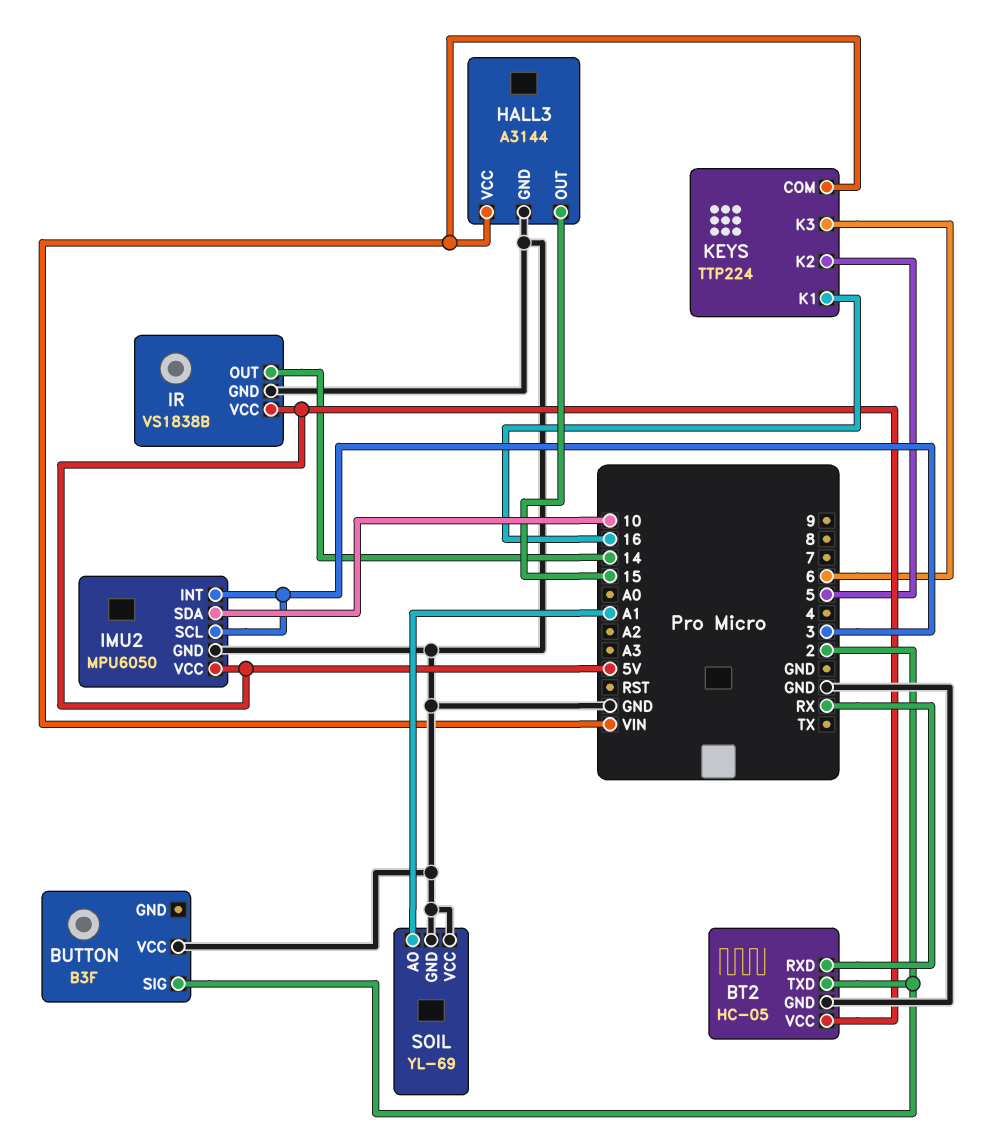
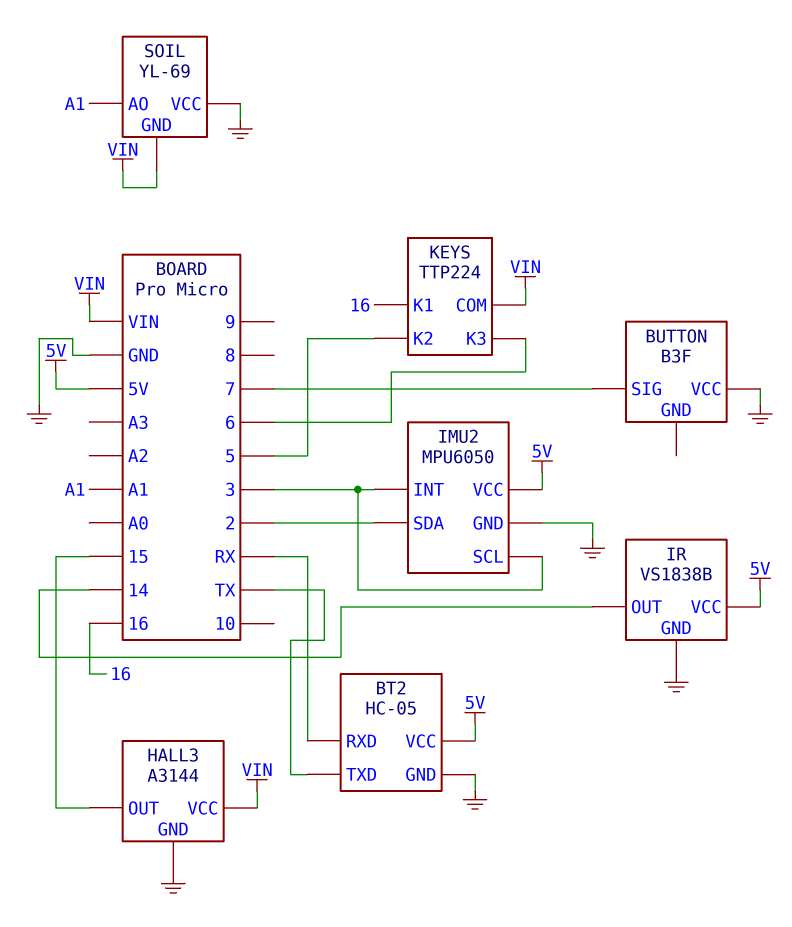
BT2 pin TXD: 2 -> TX
BUTTON pin SIG: 2 -> 7
IMU2 pin SDA: 10 -> 2
SOIL pin GND: GND -> VIN

